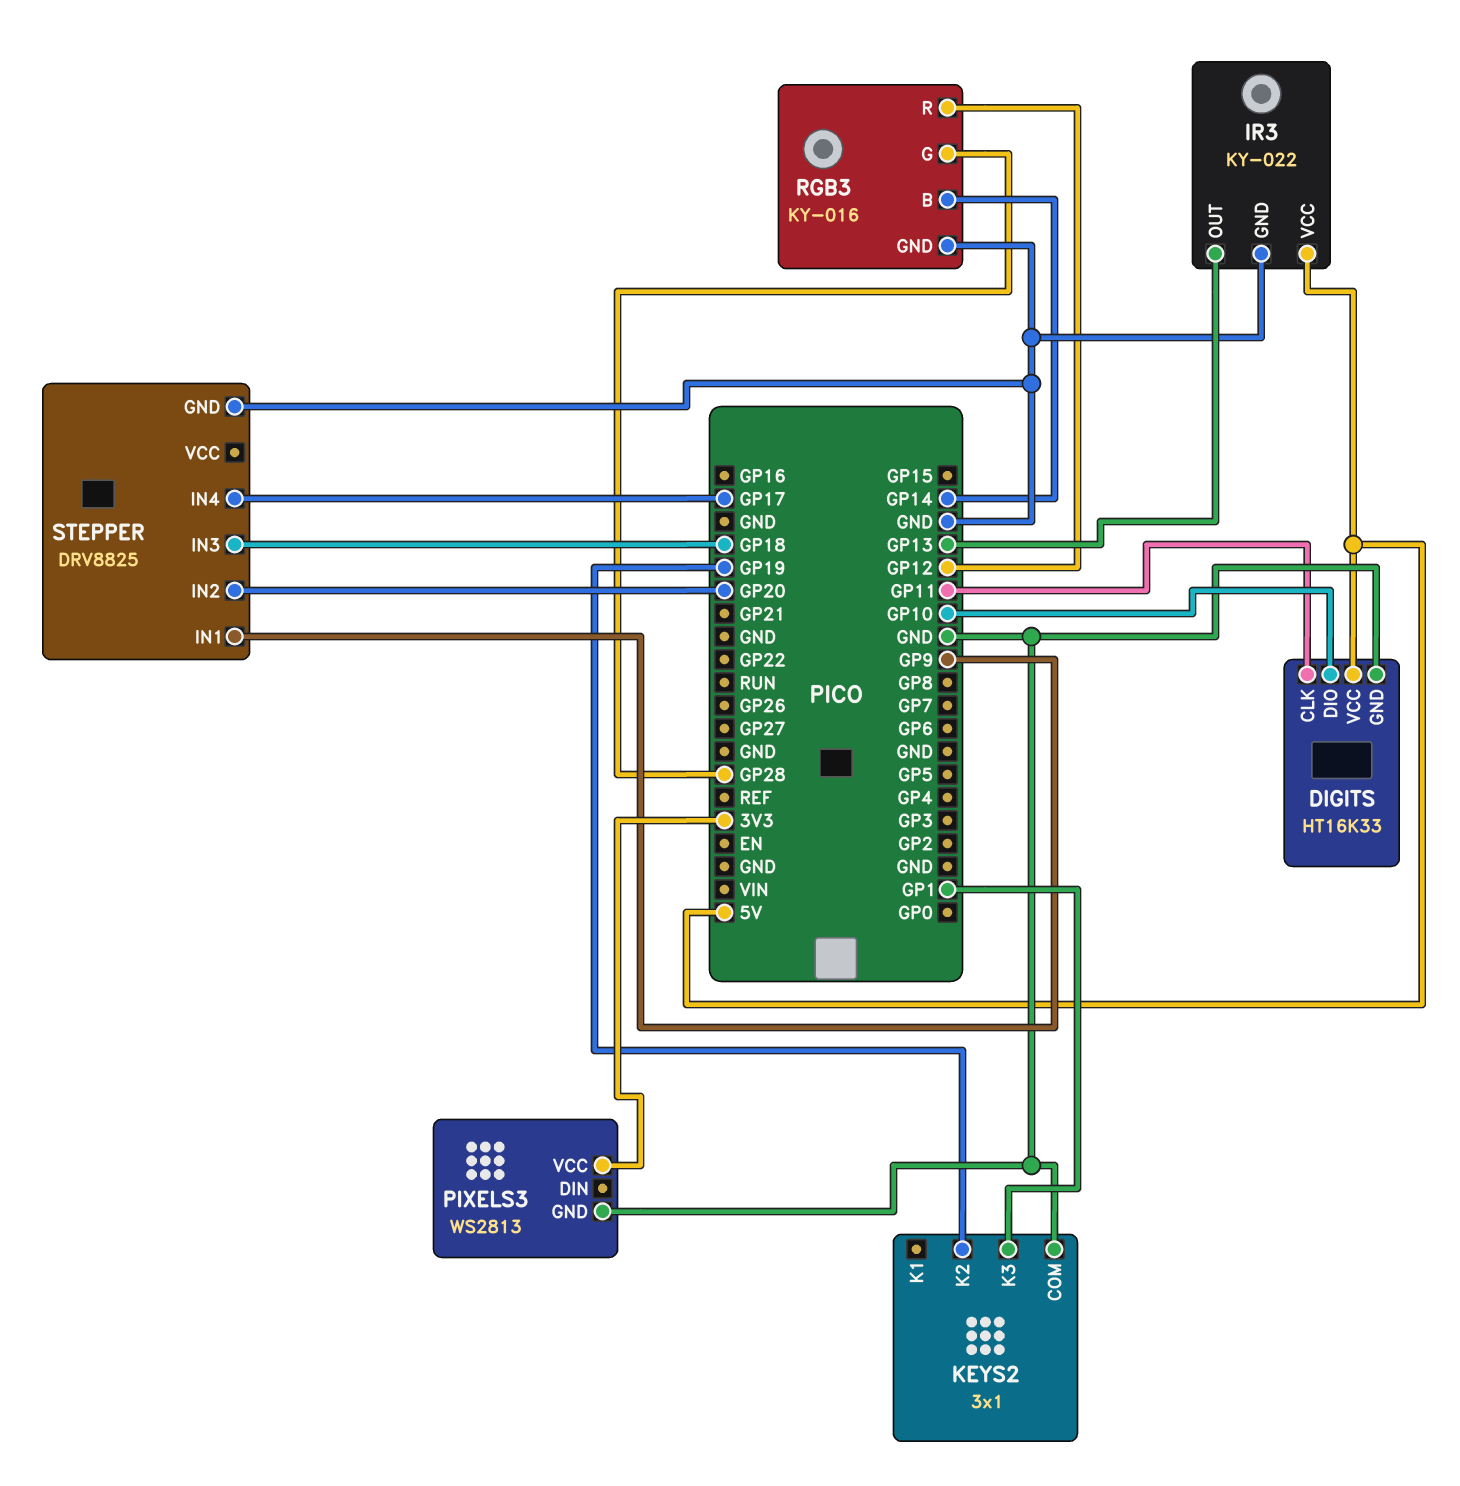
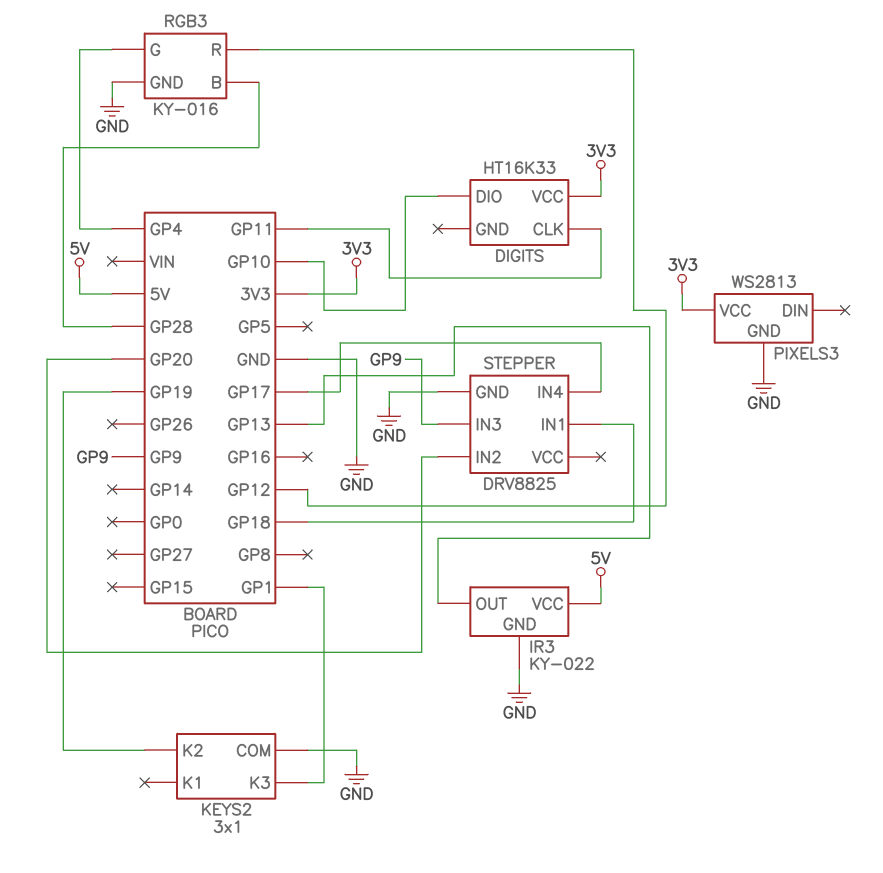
DIGITS pin GND: GND -> none
DIGITS pin VCC: 5V -> 3V3
RGB3 pin B: GP14 -> GP28
RGB3 pin G: GP28 -> GP4
STEPPER pin IN1: GP9 -> GP18
STEPPER pin IN3: GP18 -> GP9

